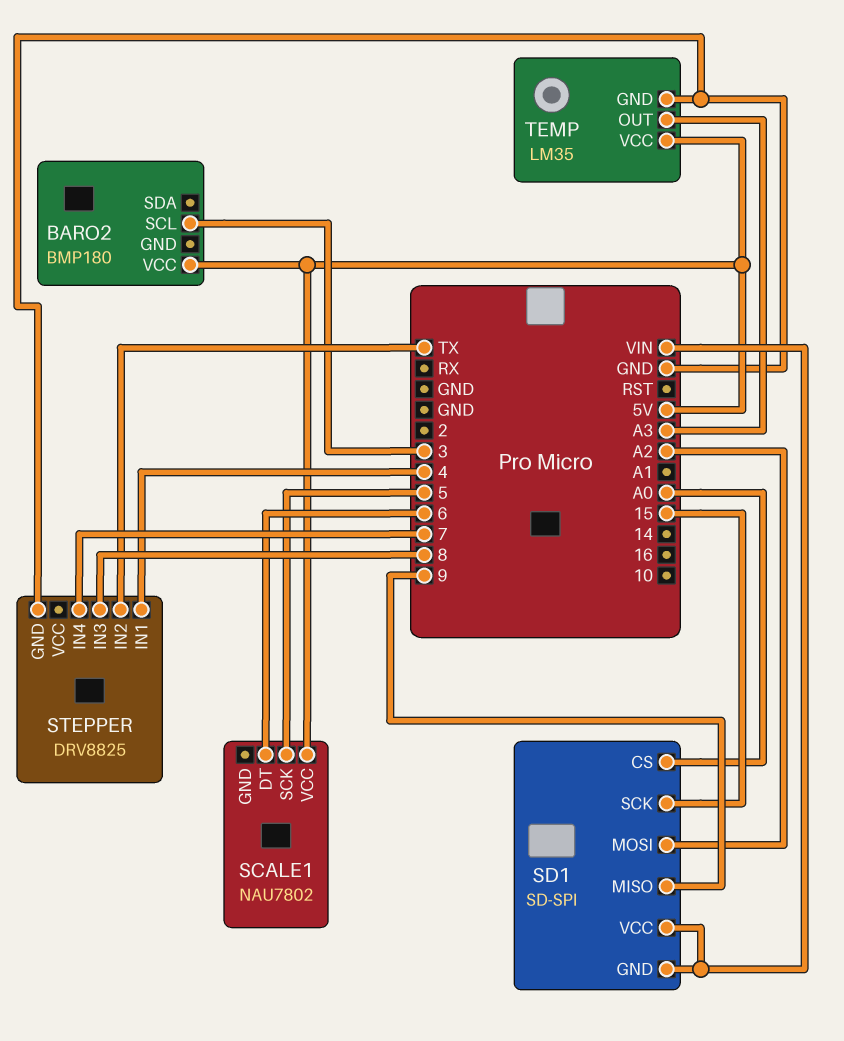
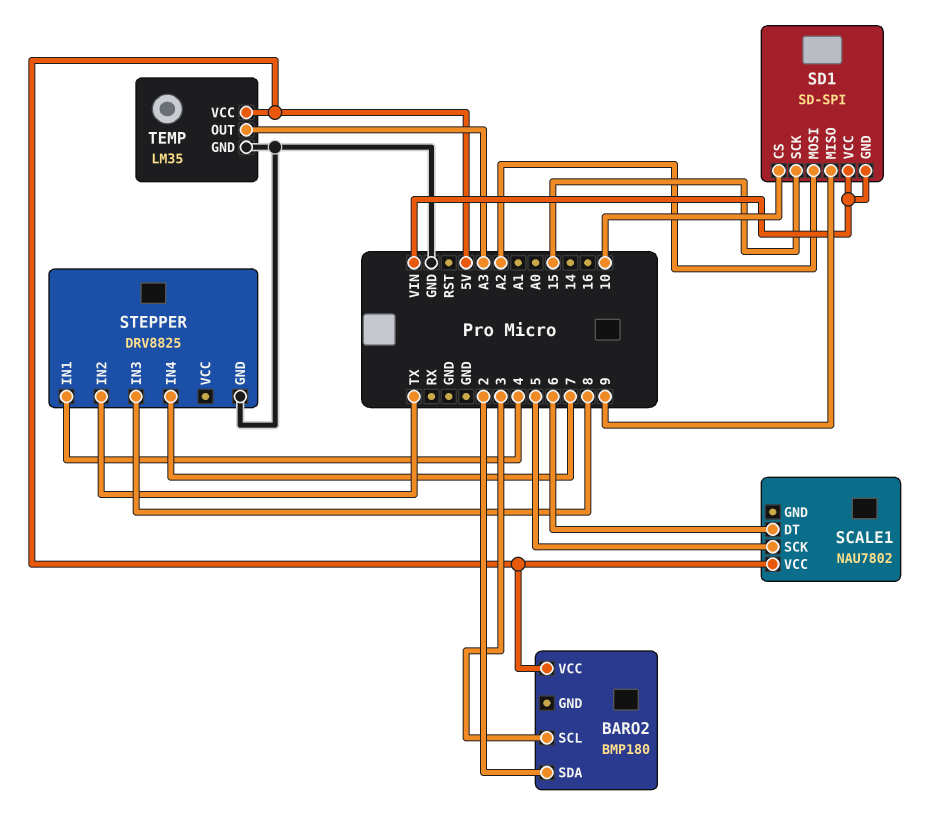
BARO2 pin SDA: none -> 2
SD1 pin CS: A0 -> 10

